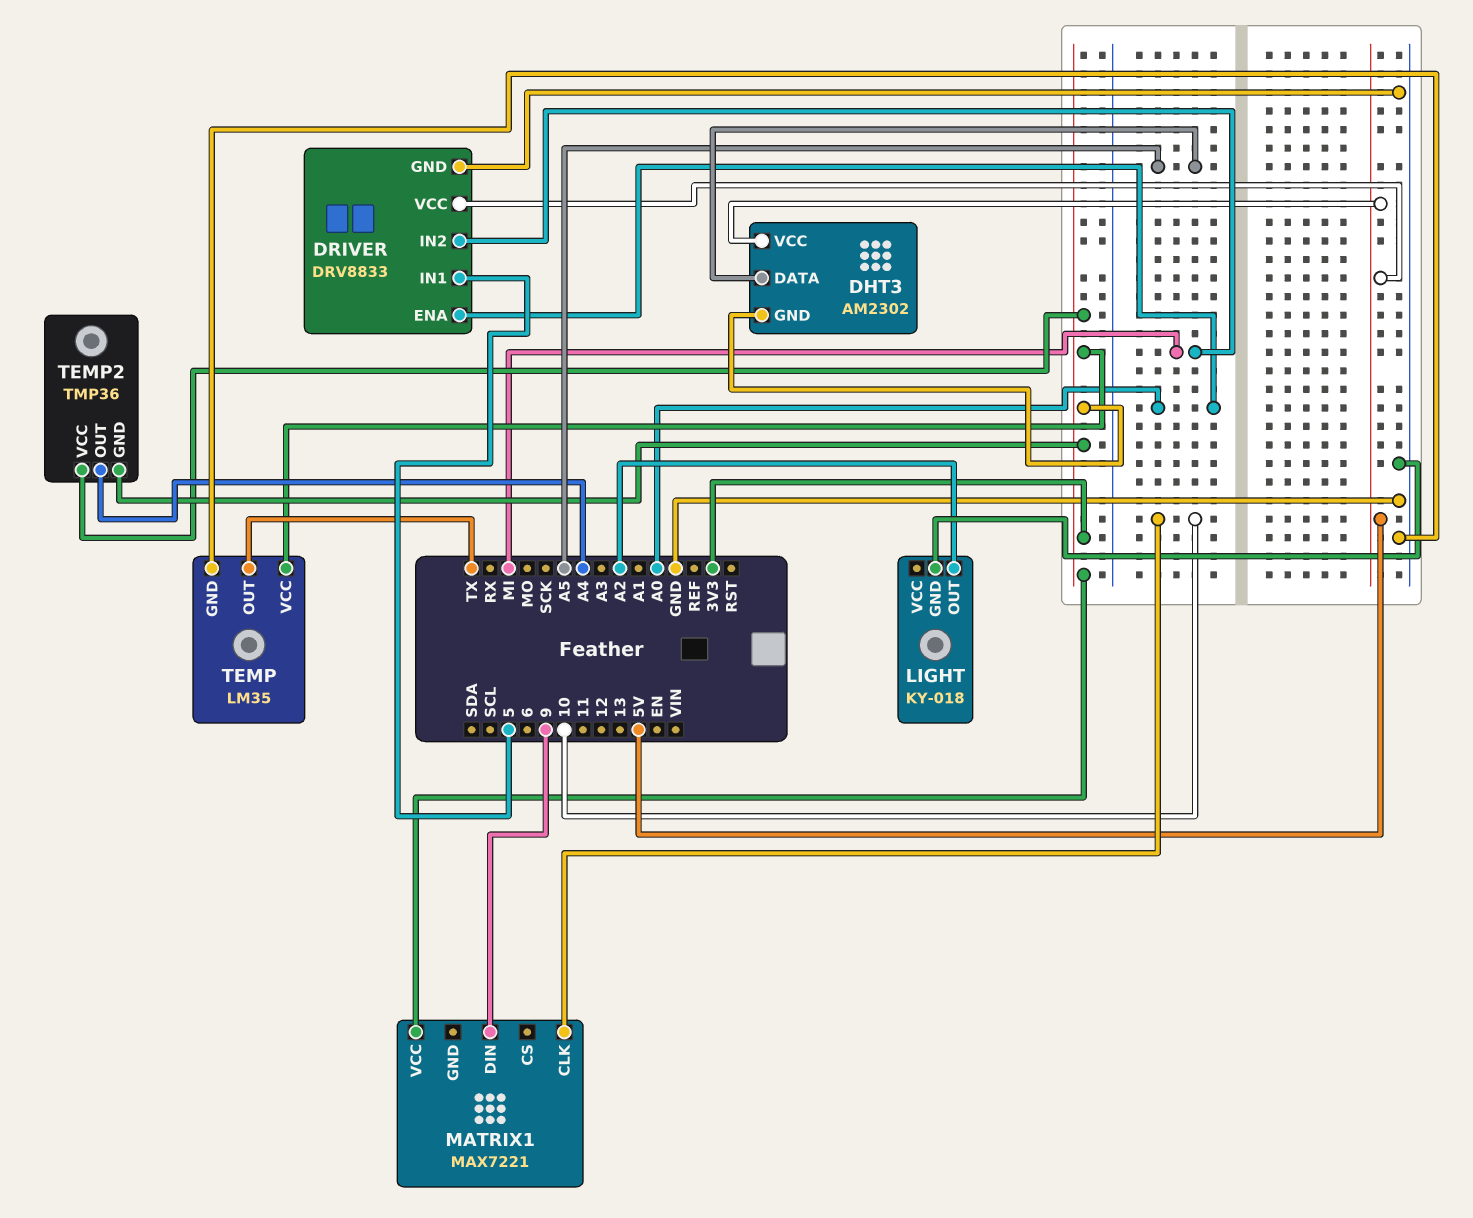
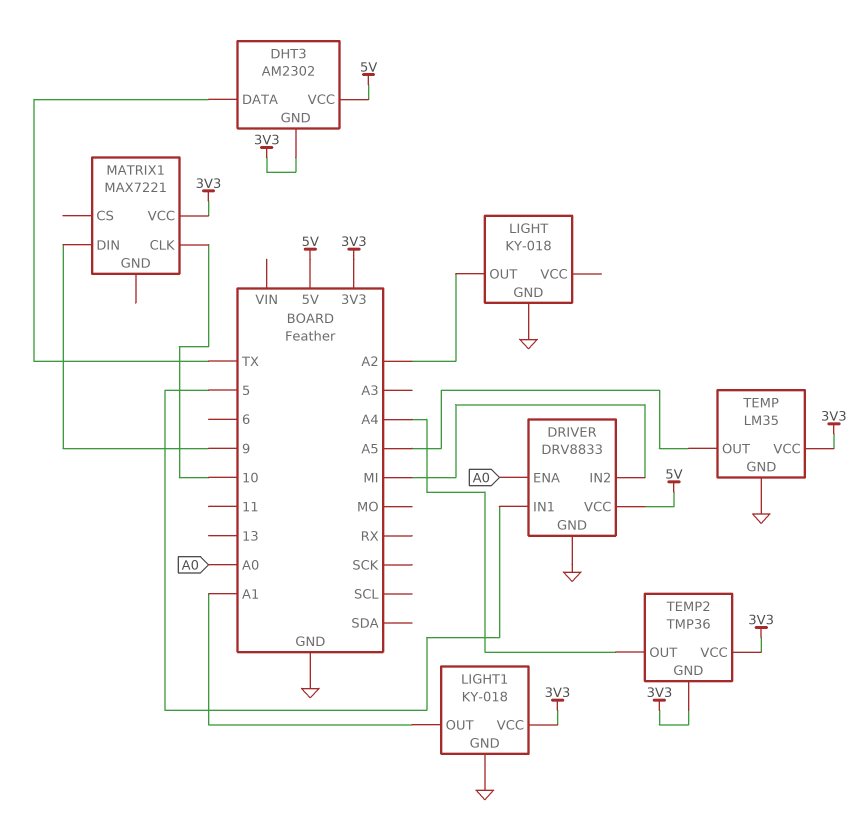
DHT3 pin DATA: A5 -> TX
LIGHT1: none -> KY-018
LIGHT1 pin GND: none -> GND
LIGHT1 pin OUT: none -> A1
LIGHT1 pin VCC: none -> 3V3
TEMP pin OUT: TX -> A5

